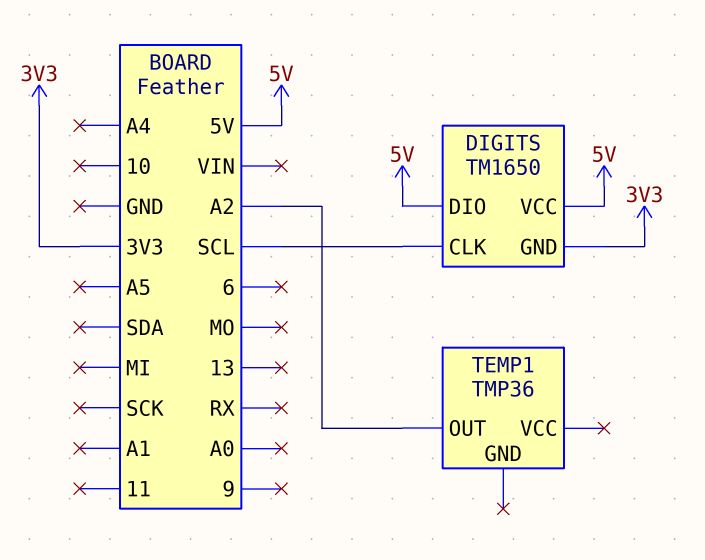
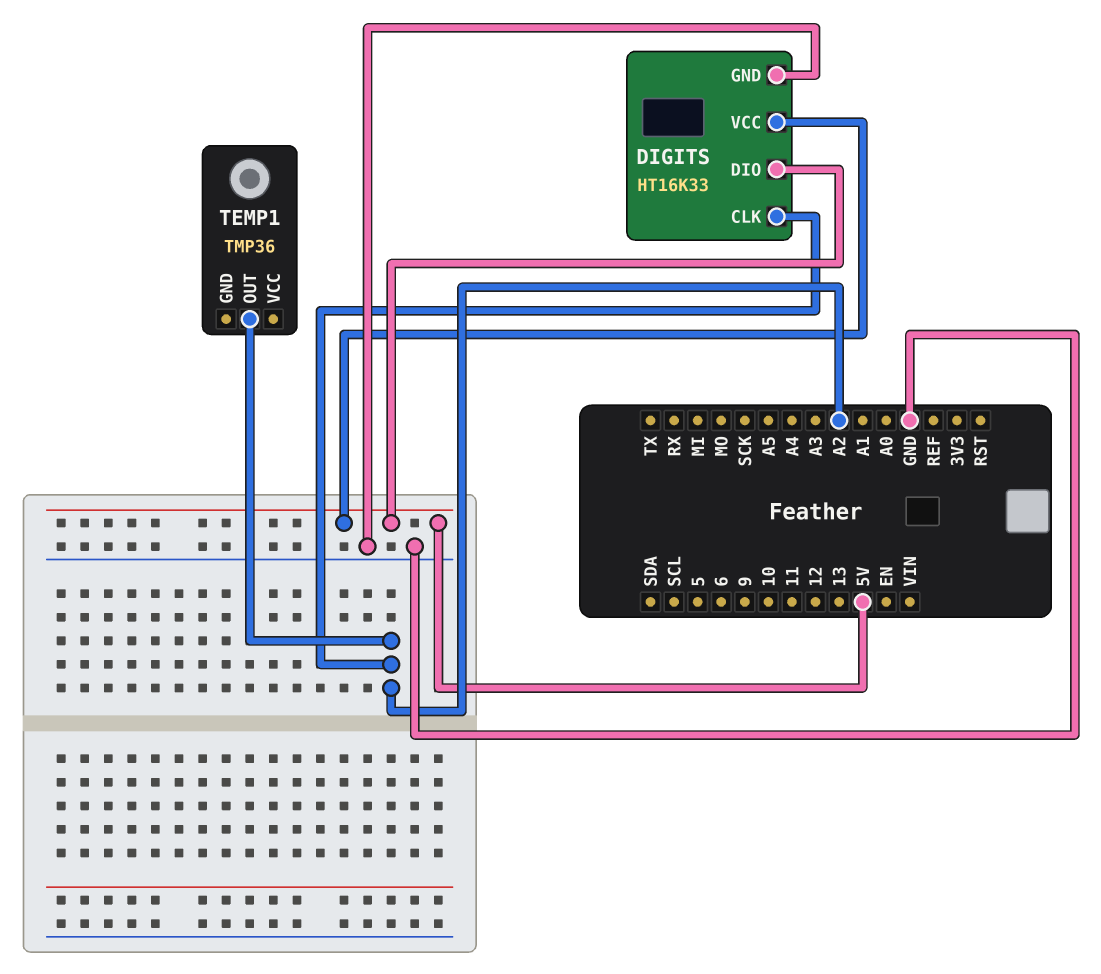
DIGITS: TM1650 -> HT16K33
DIGITS pin CLK: SCL -> A2
DIGITS pin GND: 3V3 -> GND

